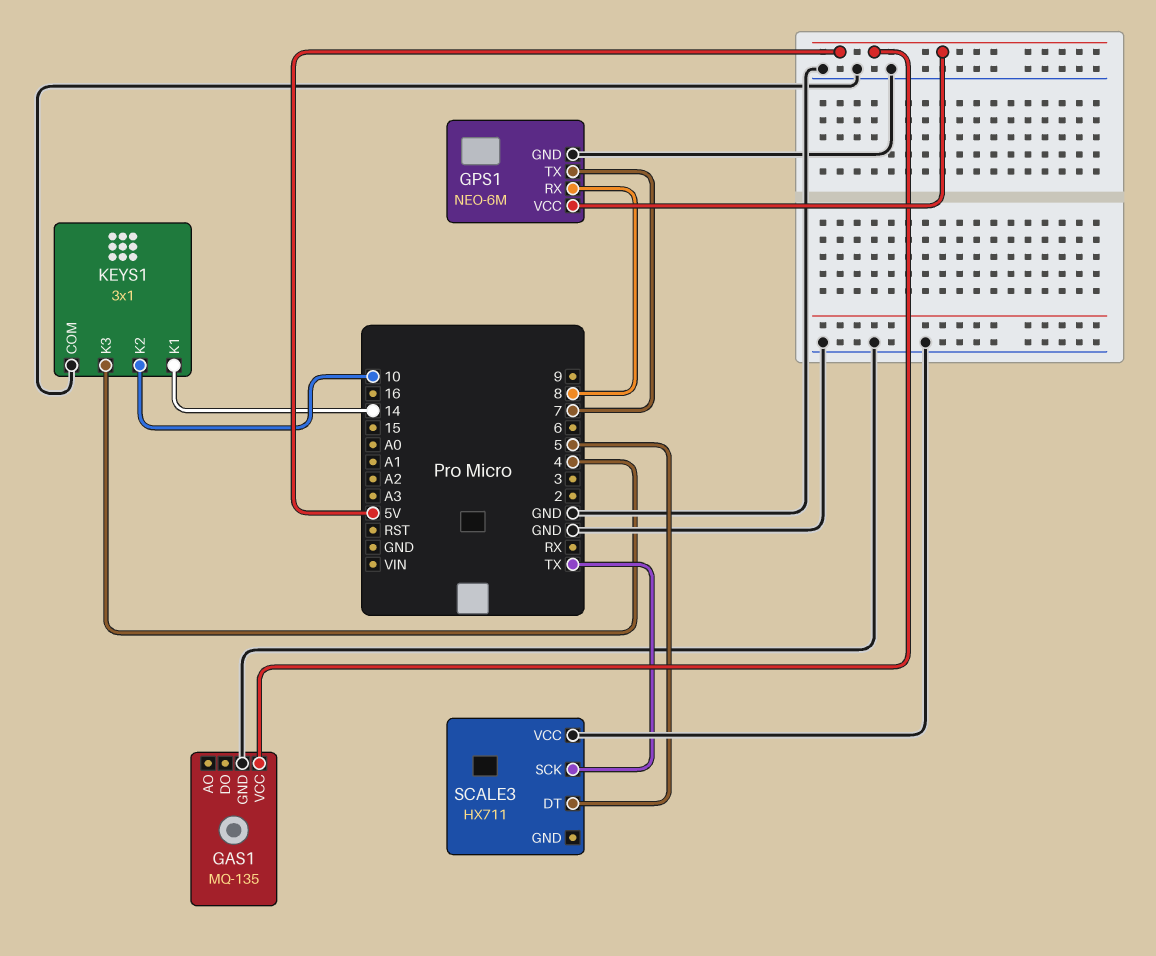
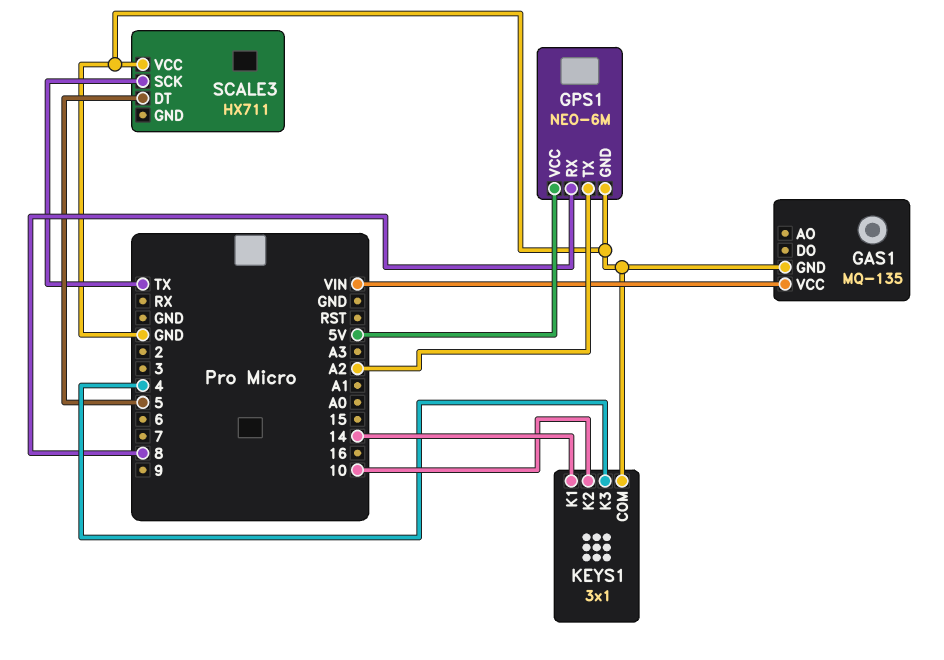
GAS1 pin VCC: 5V -> VIN
GPS1 pin TX: 7 -> A2

